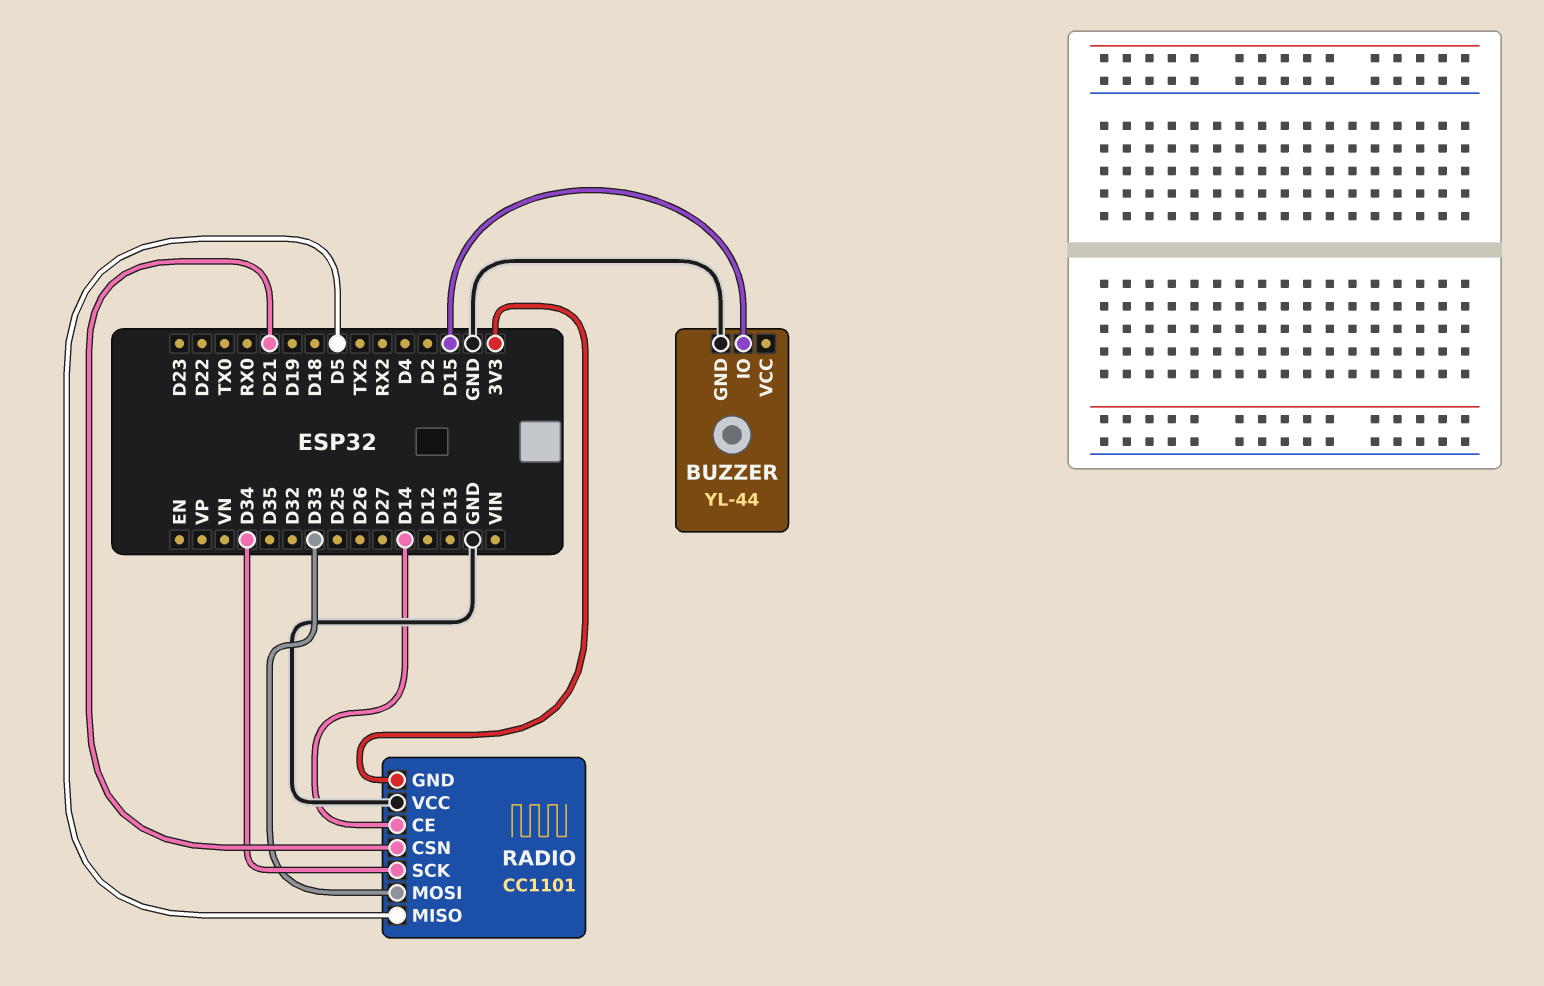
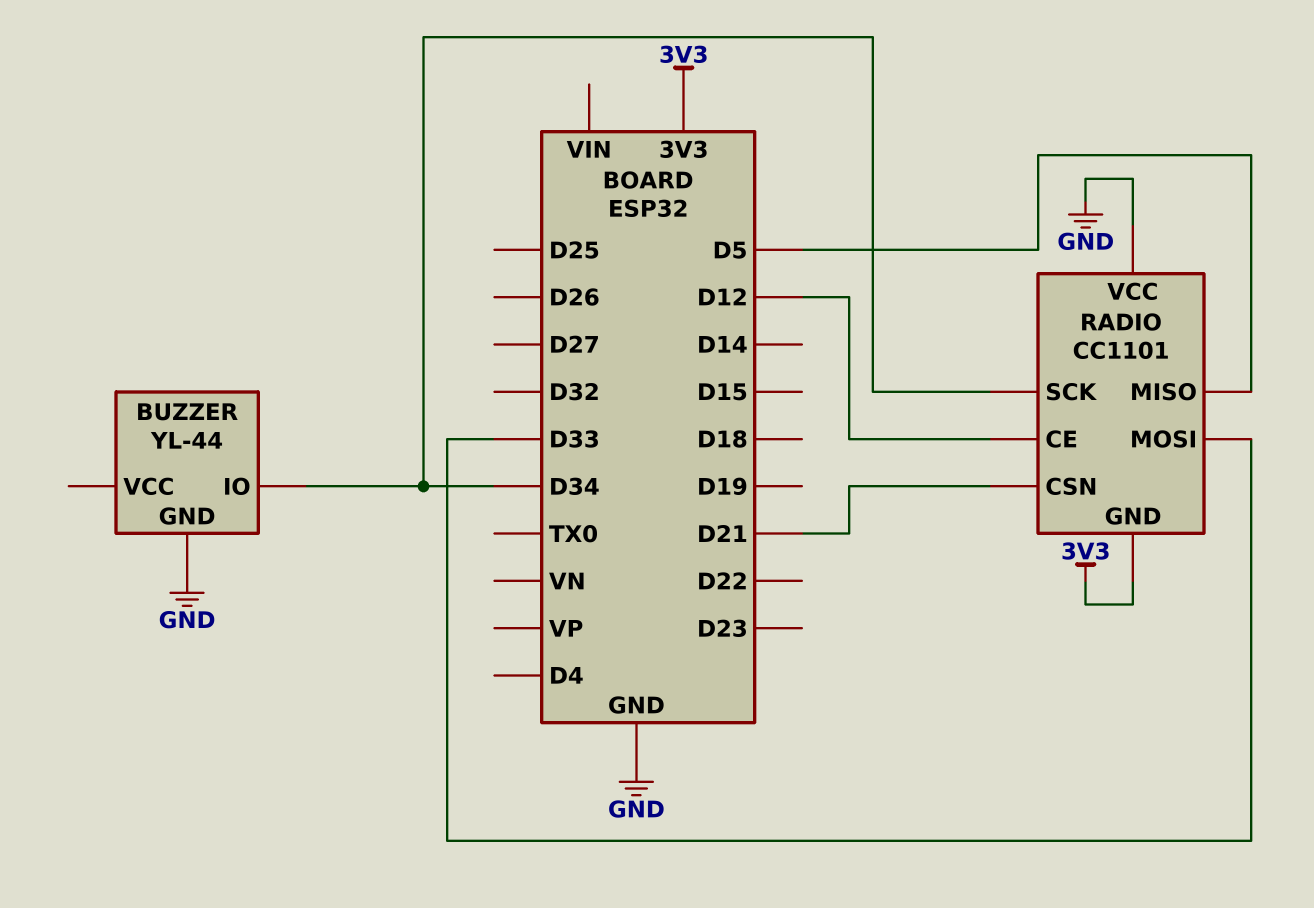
BUZZER pin IO: D15 -> D34
RADIO pin CE: D14 -> D12

